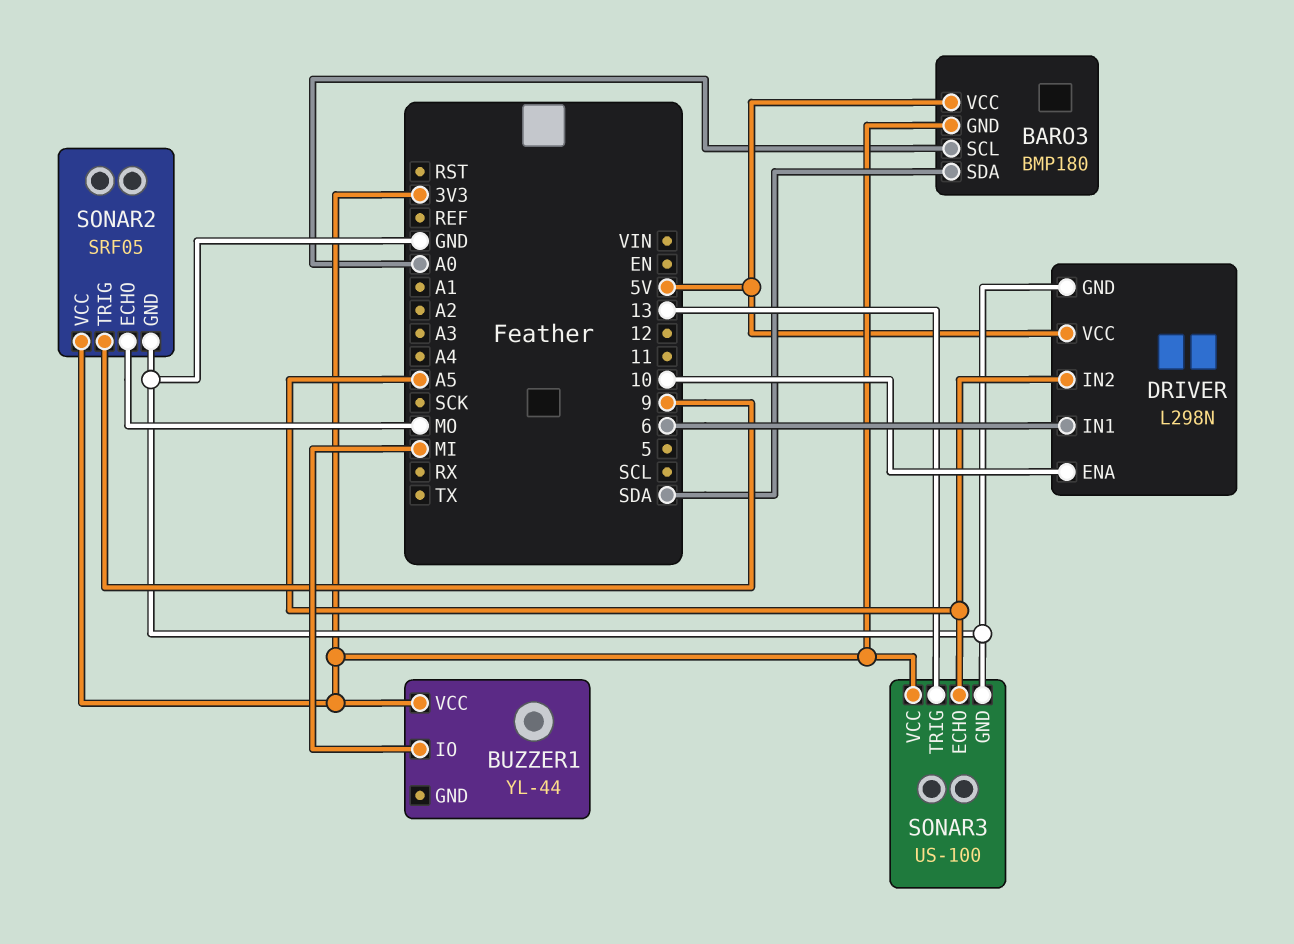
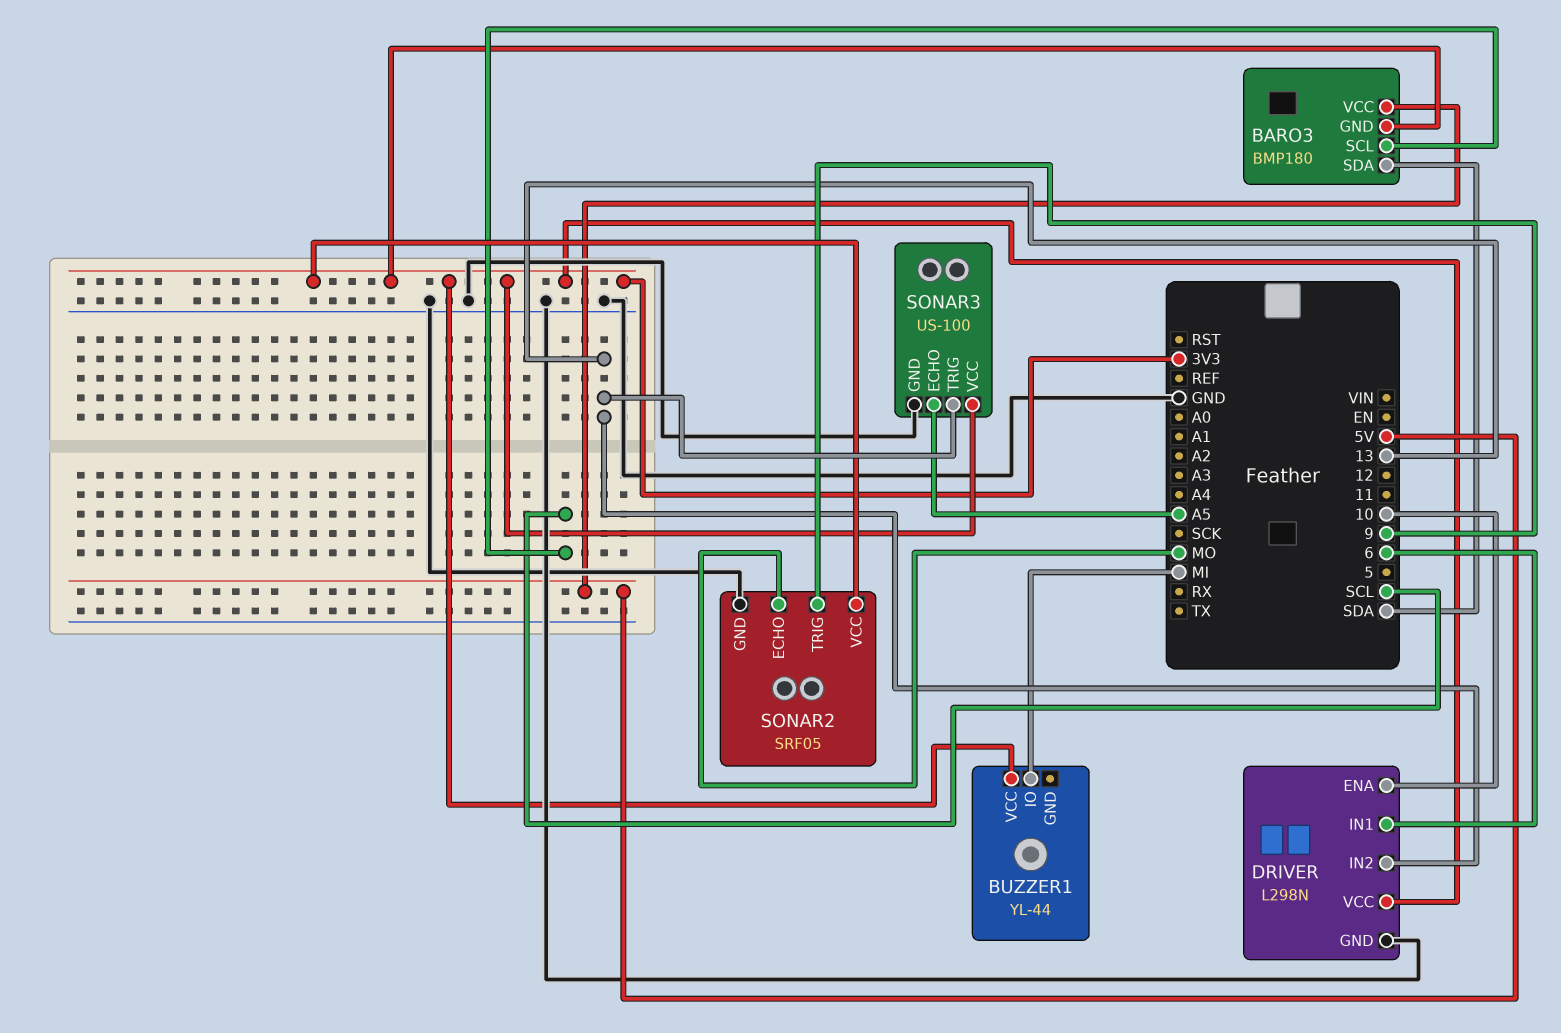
BARO3 pin SCL: A0 -> SCL
DRIVER pin IN2: A5 -> 13
DRIVER pin VCC: 5V -> 3V3

